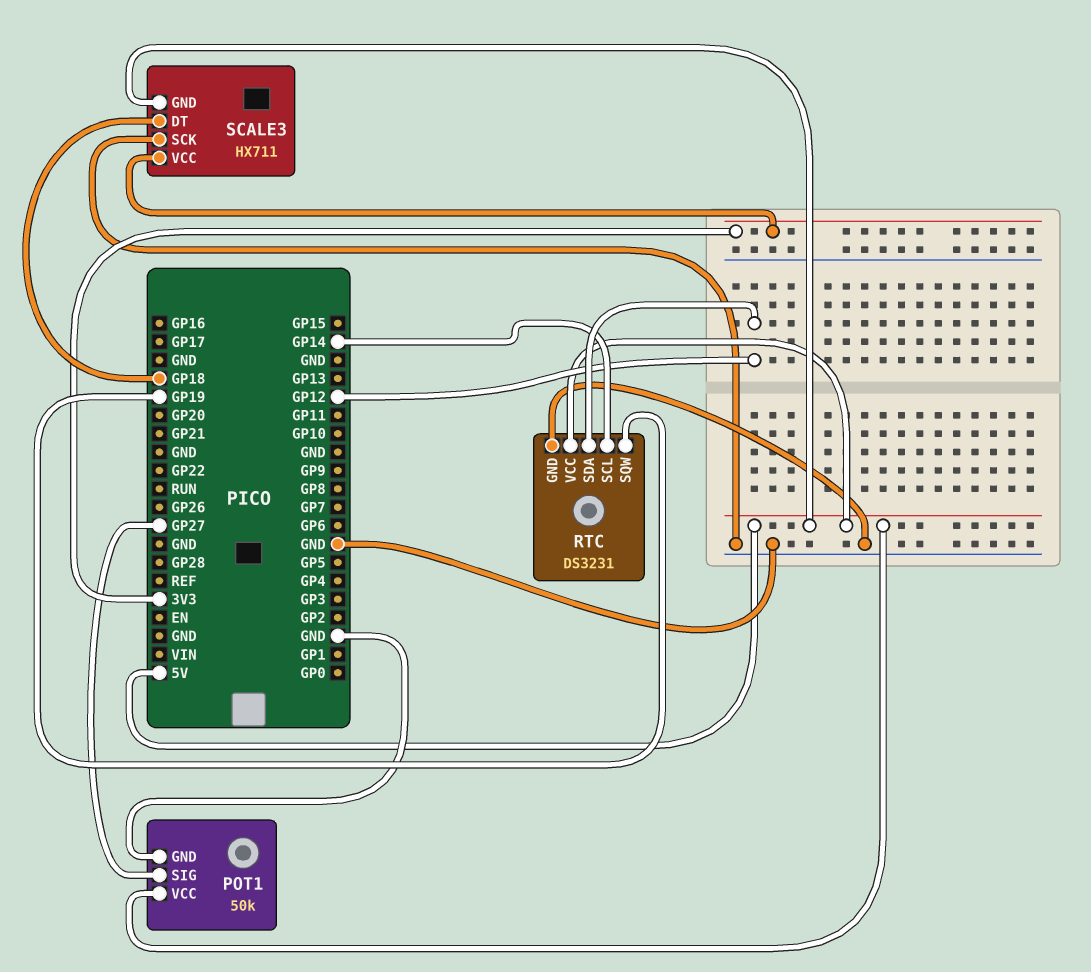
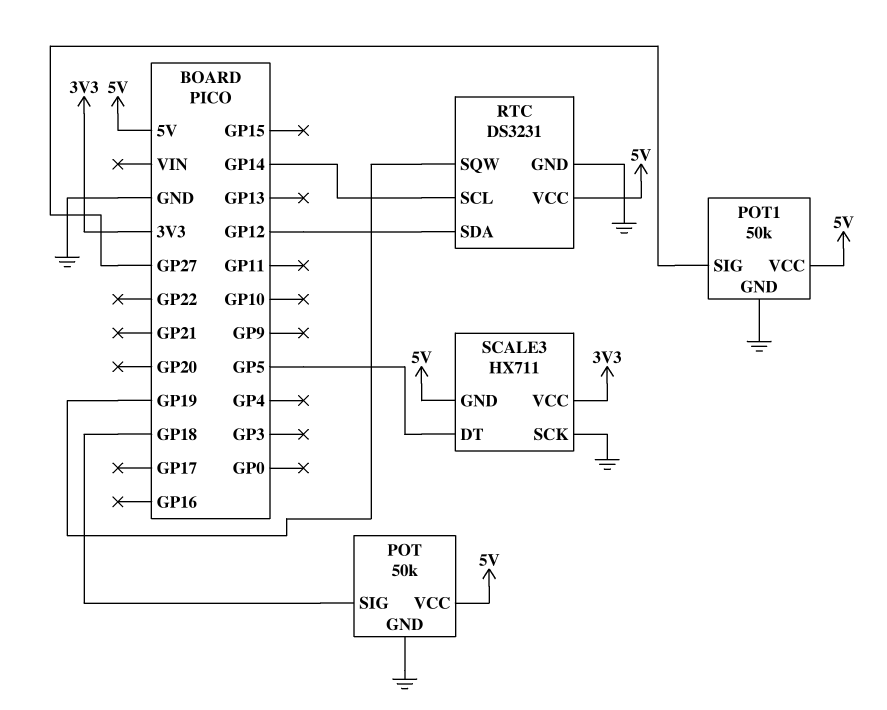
POT: none -> 50k
POT pin GND: none -> GND
POT pin SIG: none -> GP18
POT pin VCC: none -> 5V
SCALE3 pin DT: GP18 -> GP5

